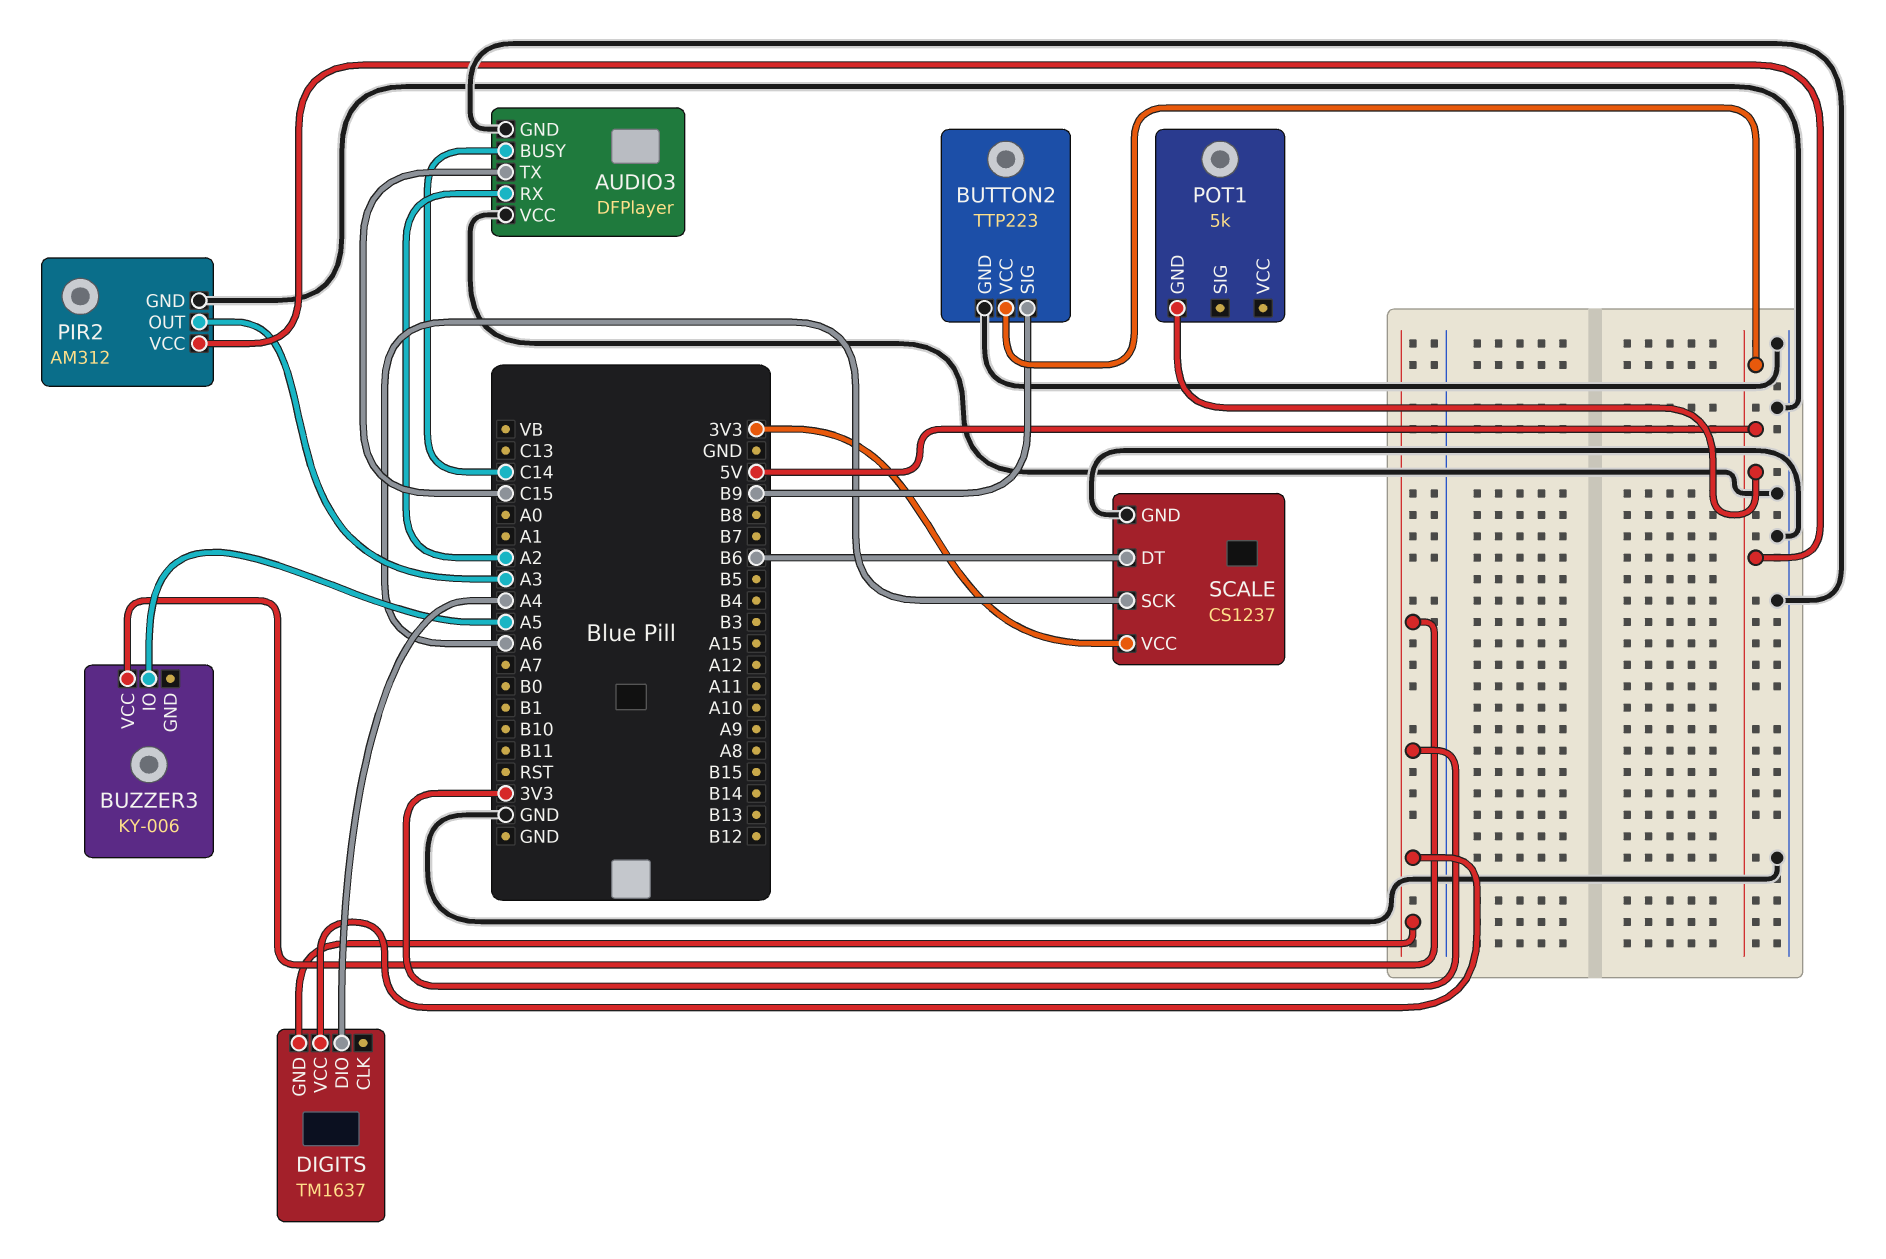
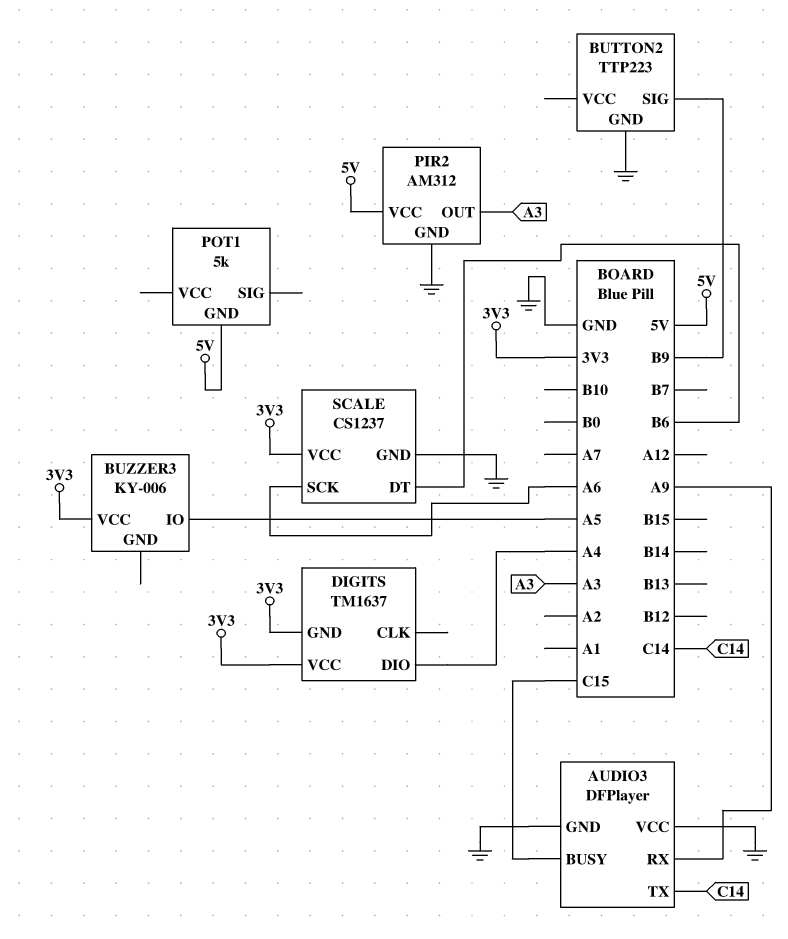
AUDIO3 pin BUSY: C14 -> C15
AUDIO3 pin RX: A2 -> A9
AUDIO3 pin TX: C15 -> C14
BUTTON2 pin VCC: 5V -> none

